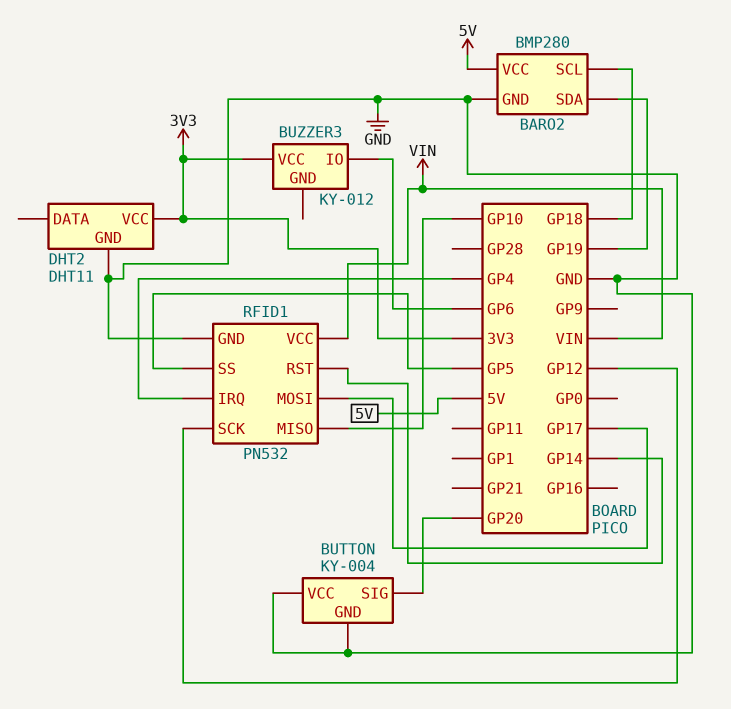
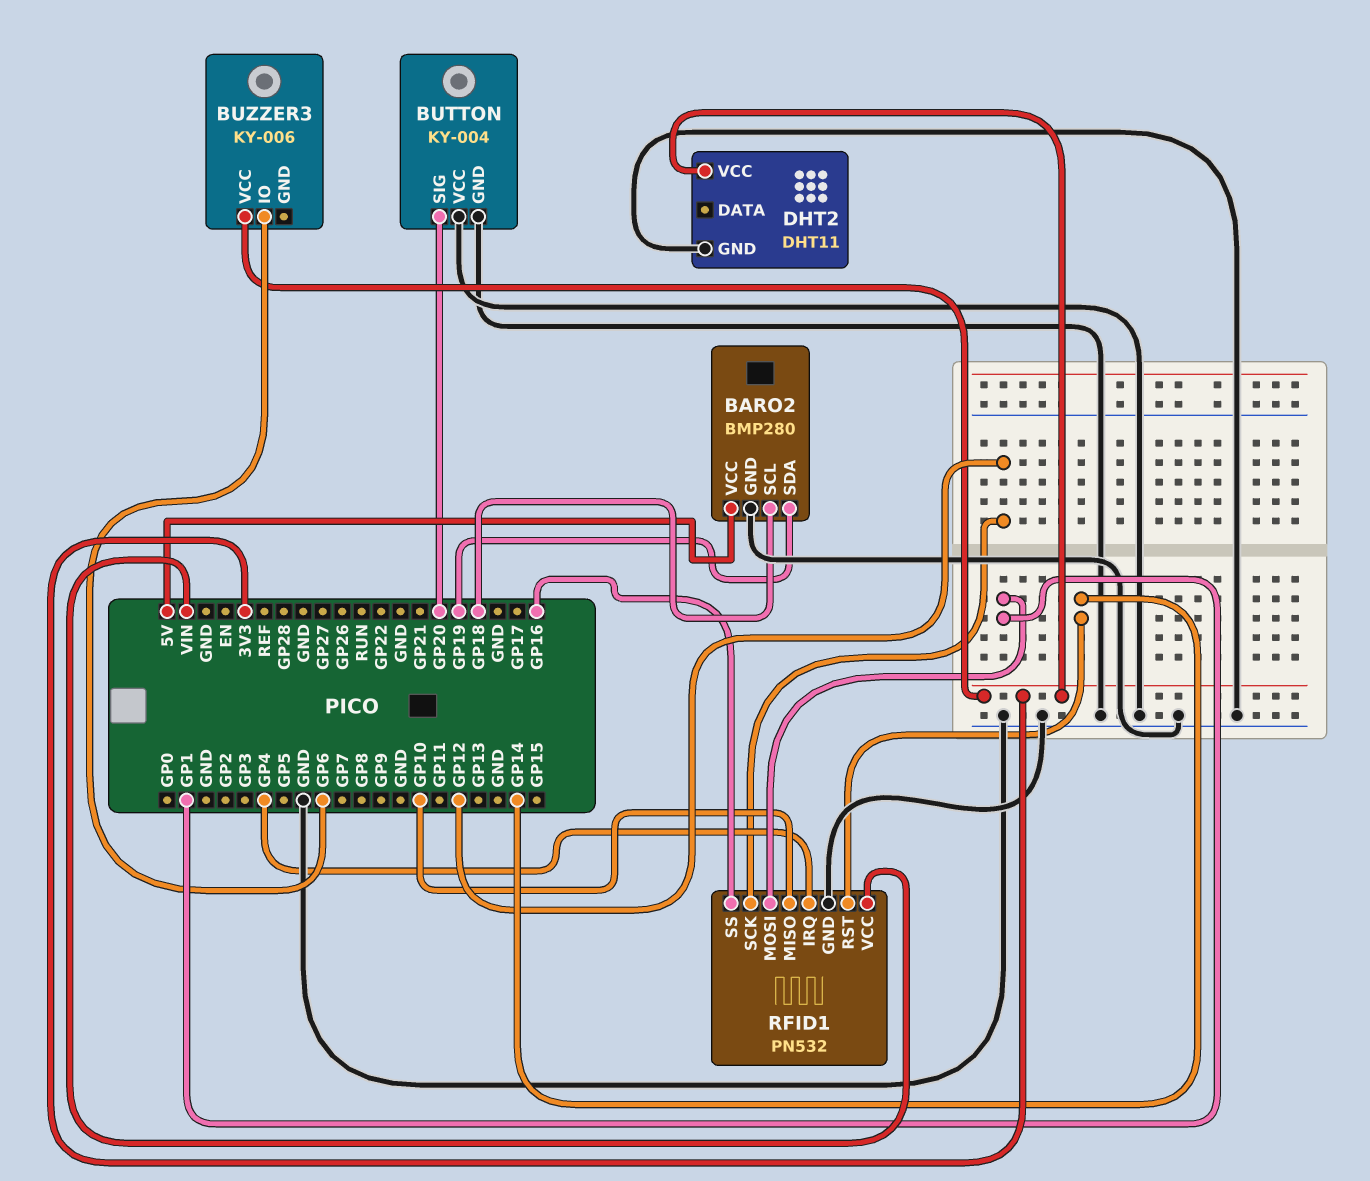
BUZZER3: KY-012 -> KY-006
RFID1 pin MOSI: GP17 -> GP1
RFID1 pin SS: GP5 -> GP16

